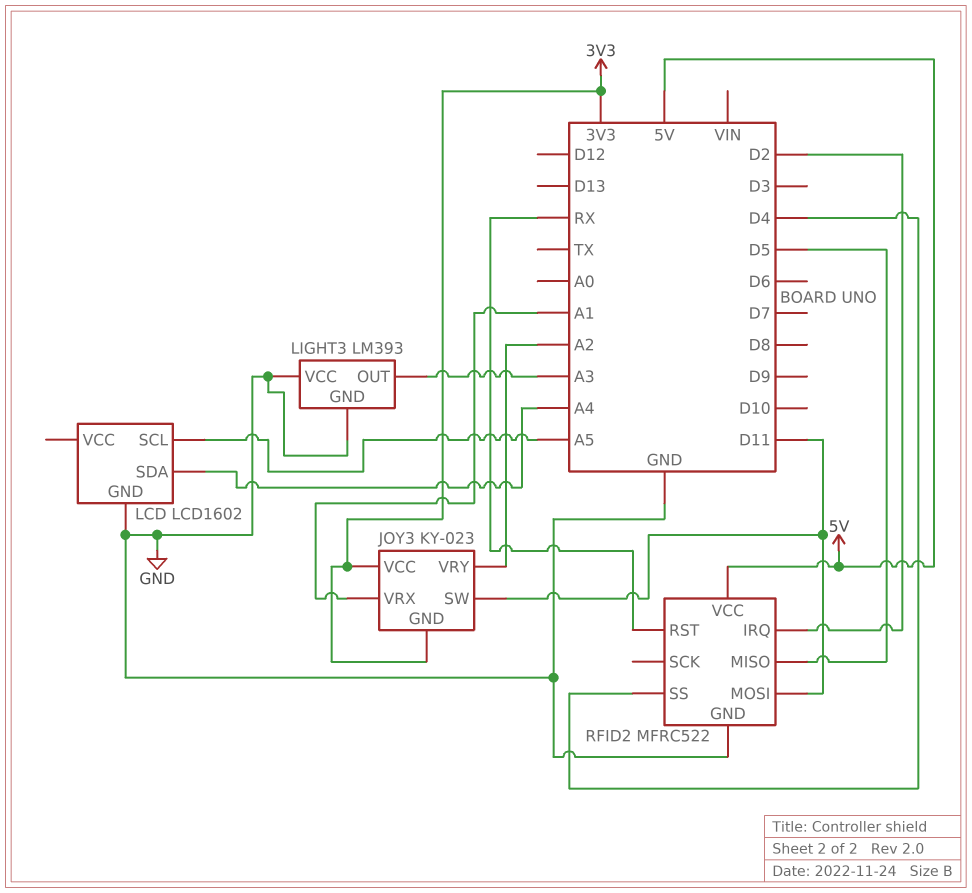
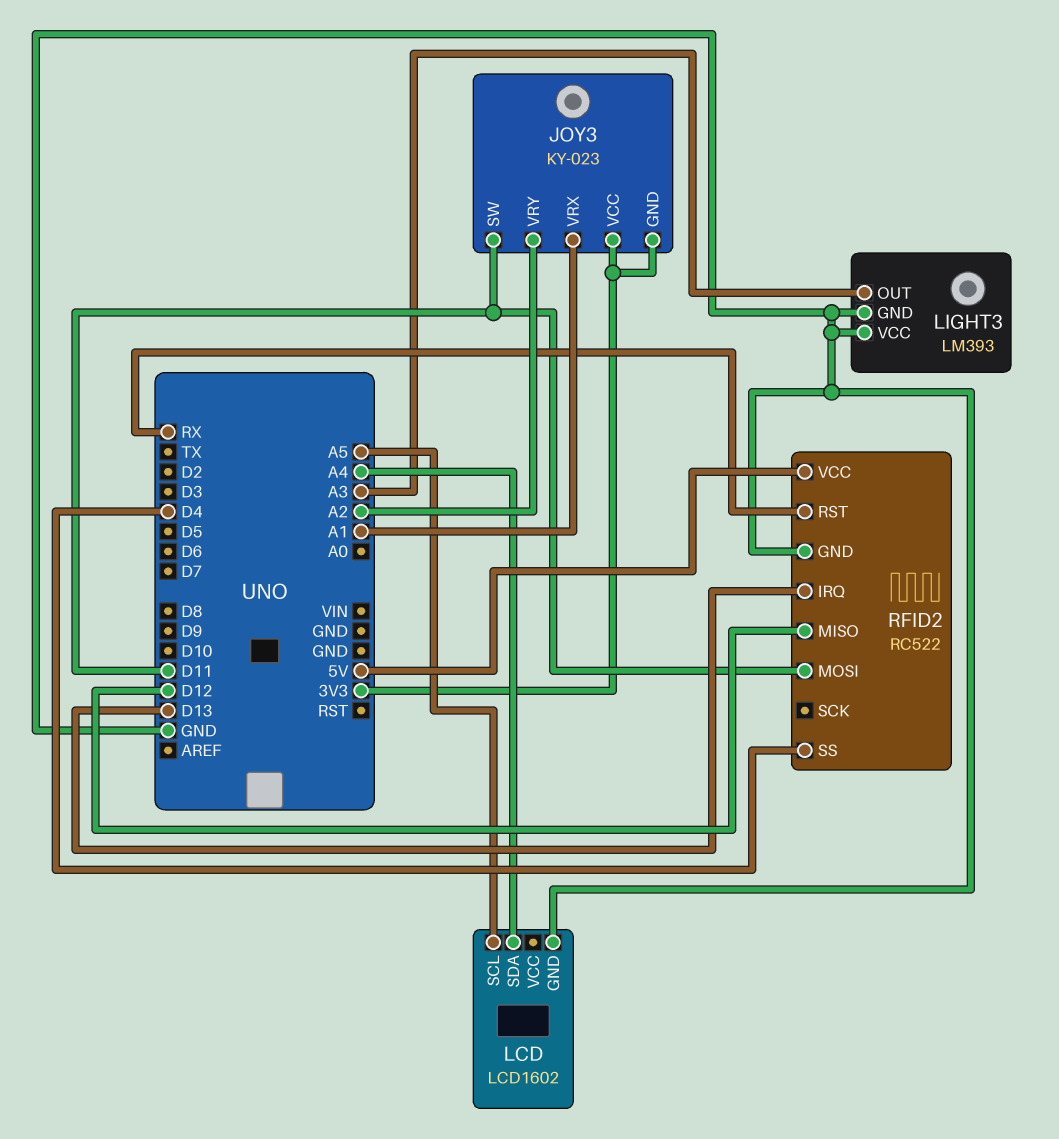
RFID2: MFRC522 -> RC522
RFID2 pin IRQ: D2 -> D13
RFID2 pin MISO: D5 -> D12

